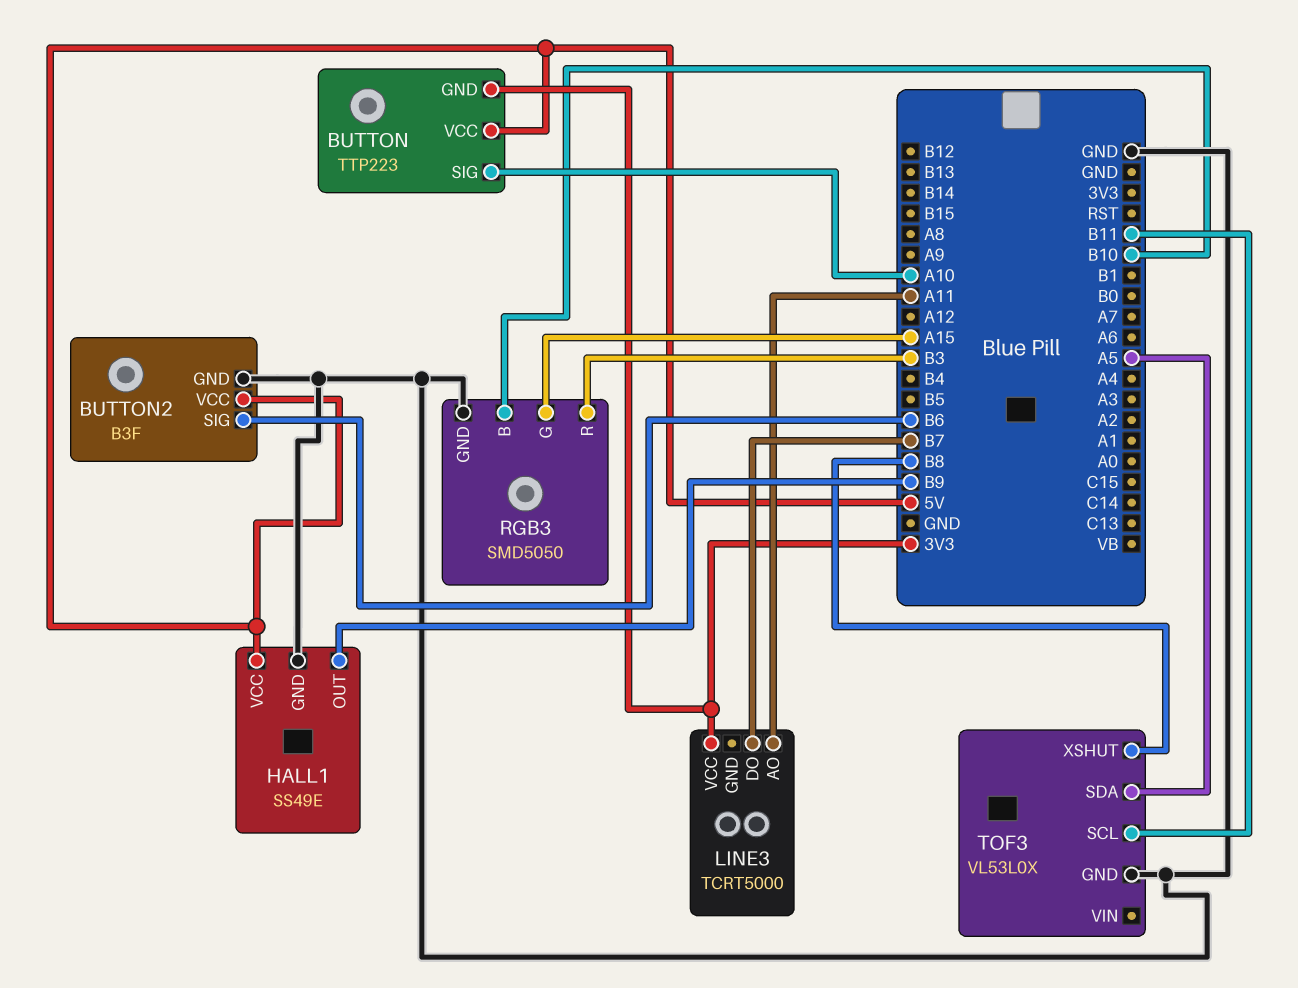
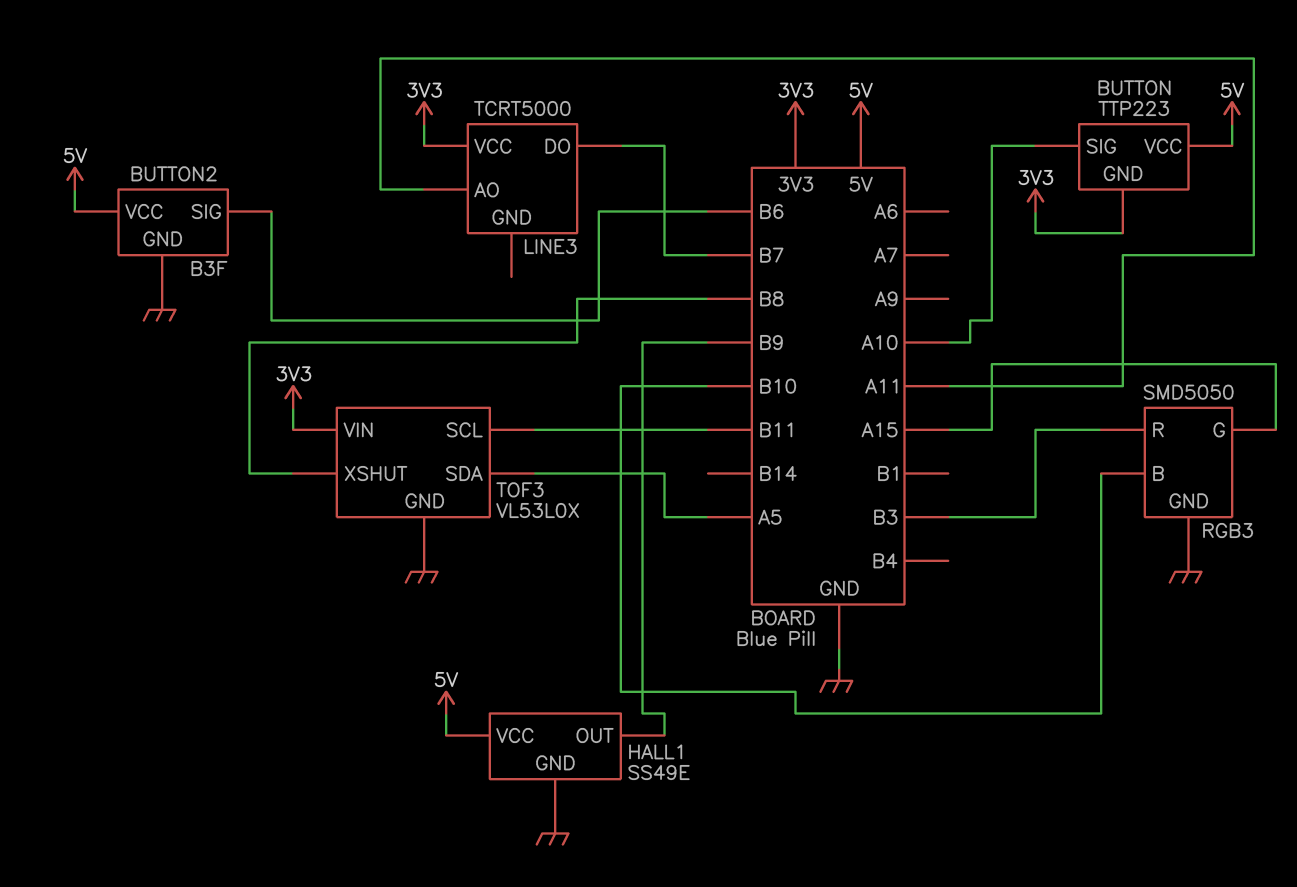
TOF3 pin VIN: none -> 3V3

